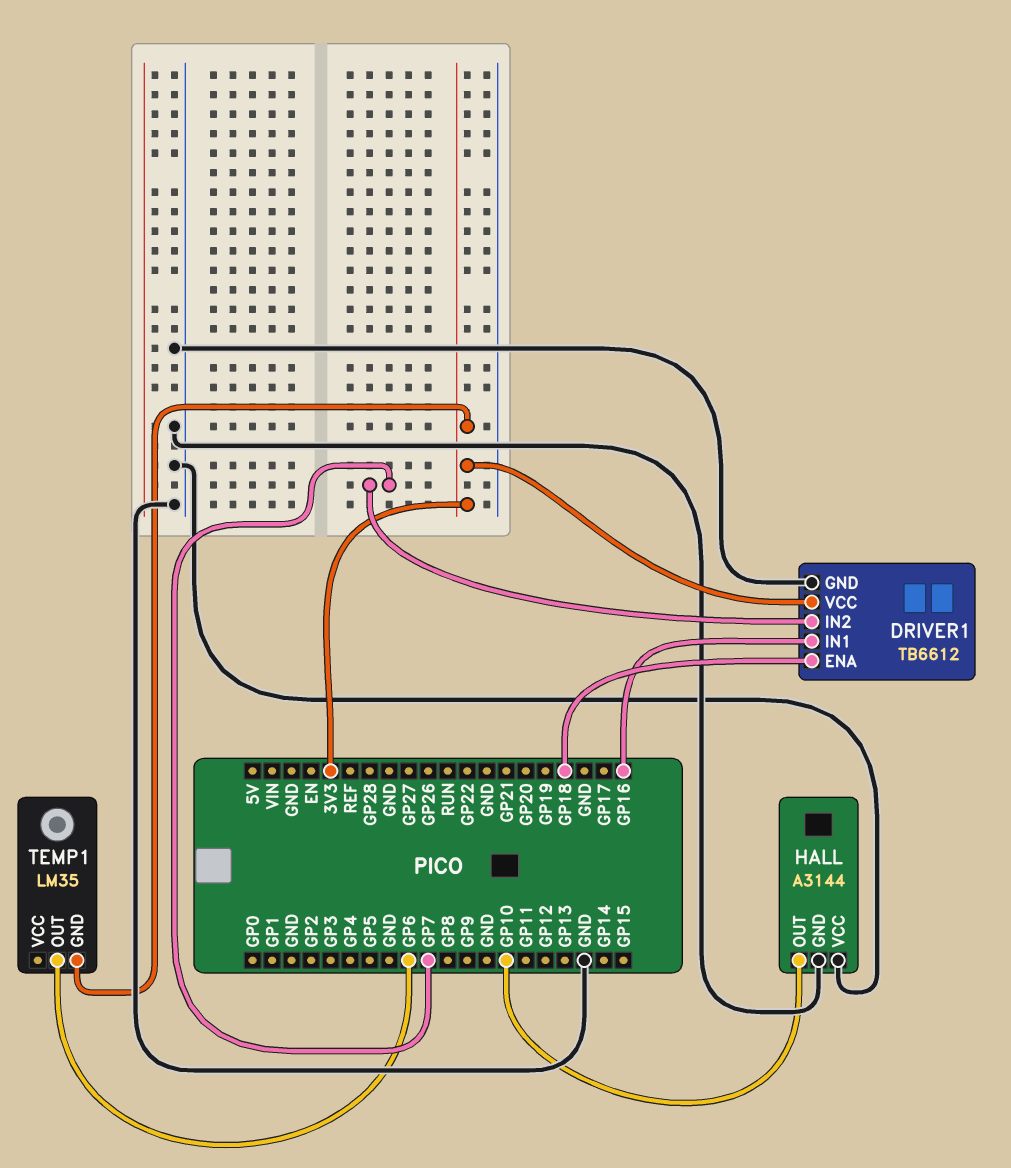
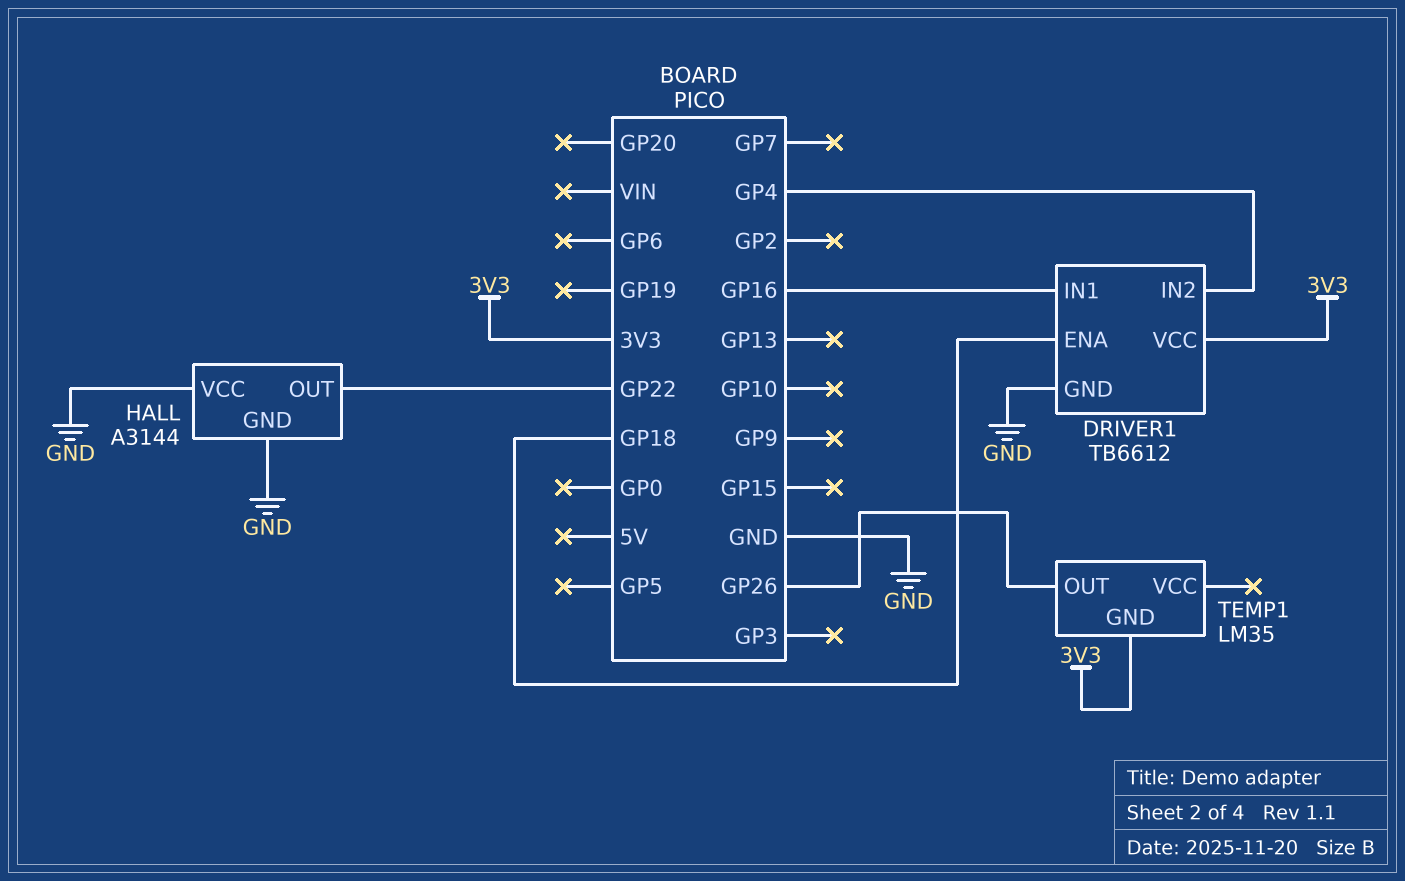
DRIVER1 pin IN2: GP7 -> GP4
HALL pin OUT: GP10 -> GP22
TEMP1 pin OUT: GP6 -> GP26

